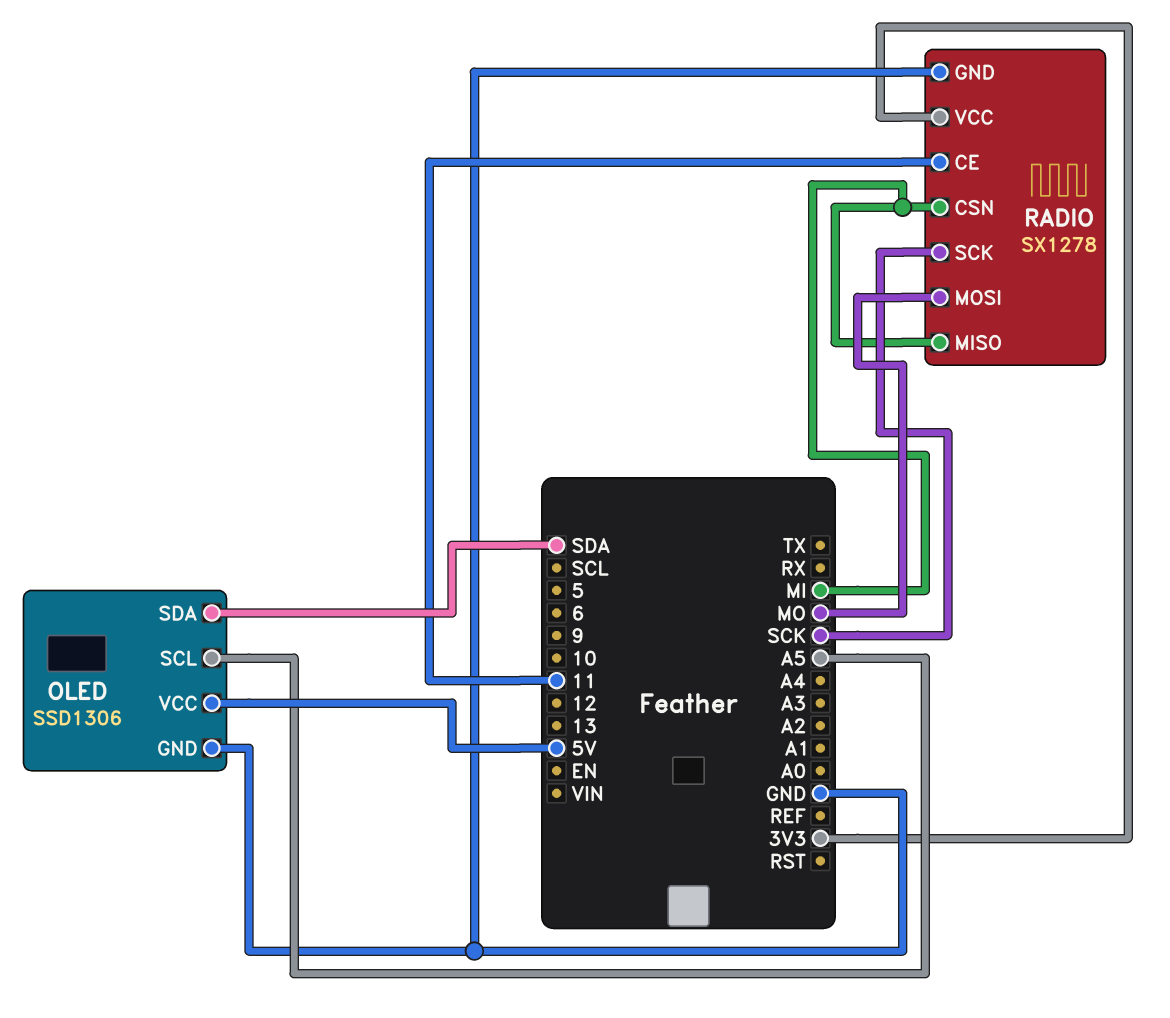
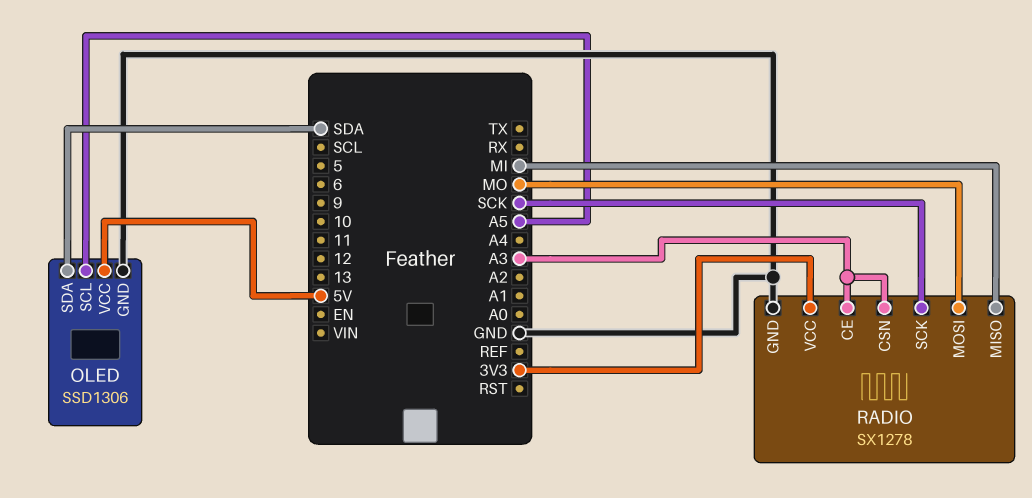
RADIO pin CE: 11 -> A3
RADIO pin CSN: MI -> A3

